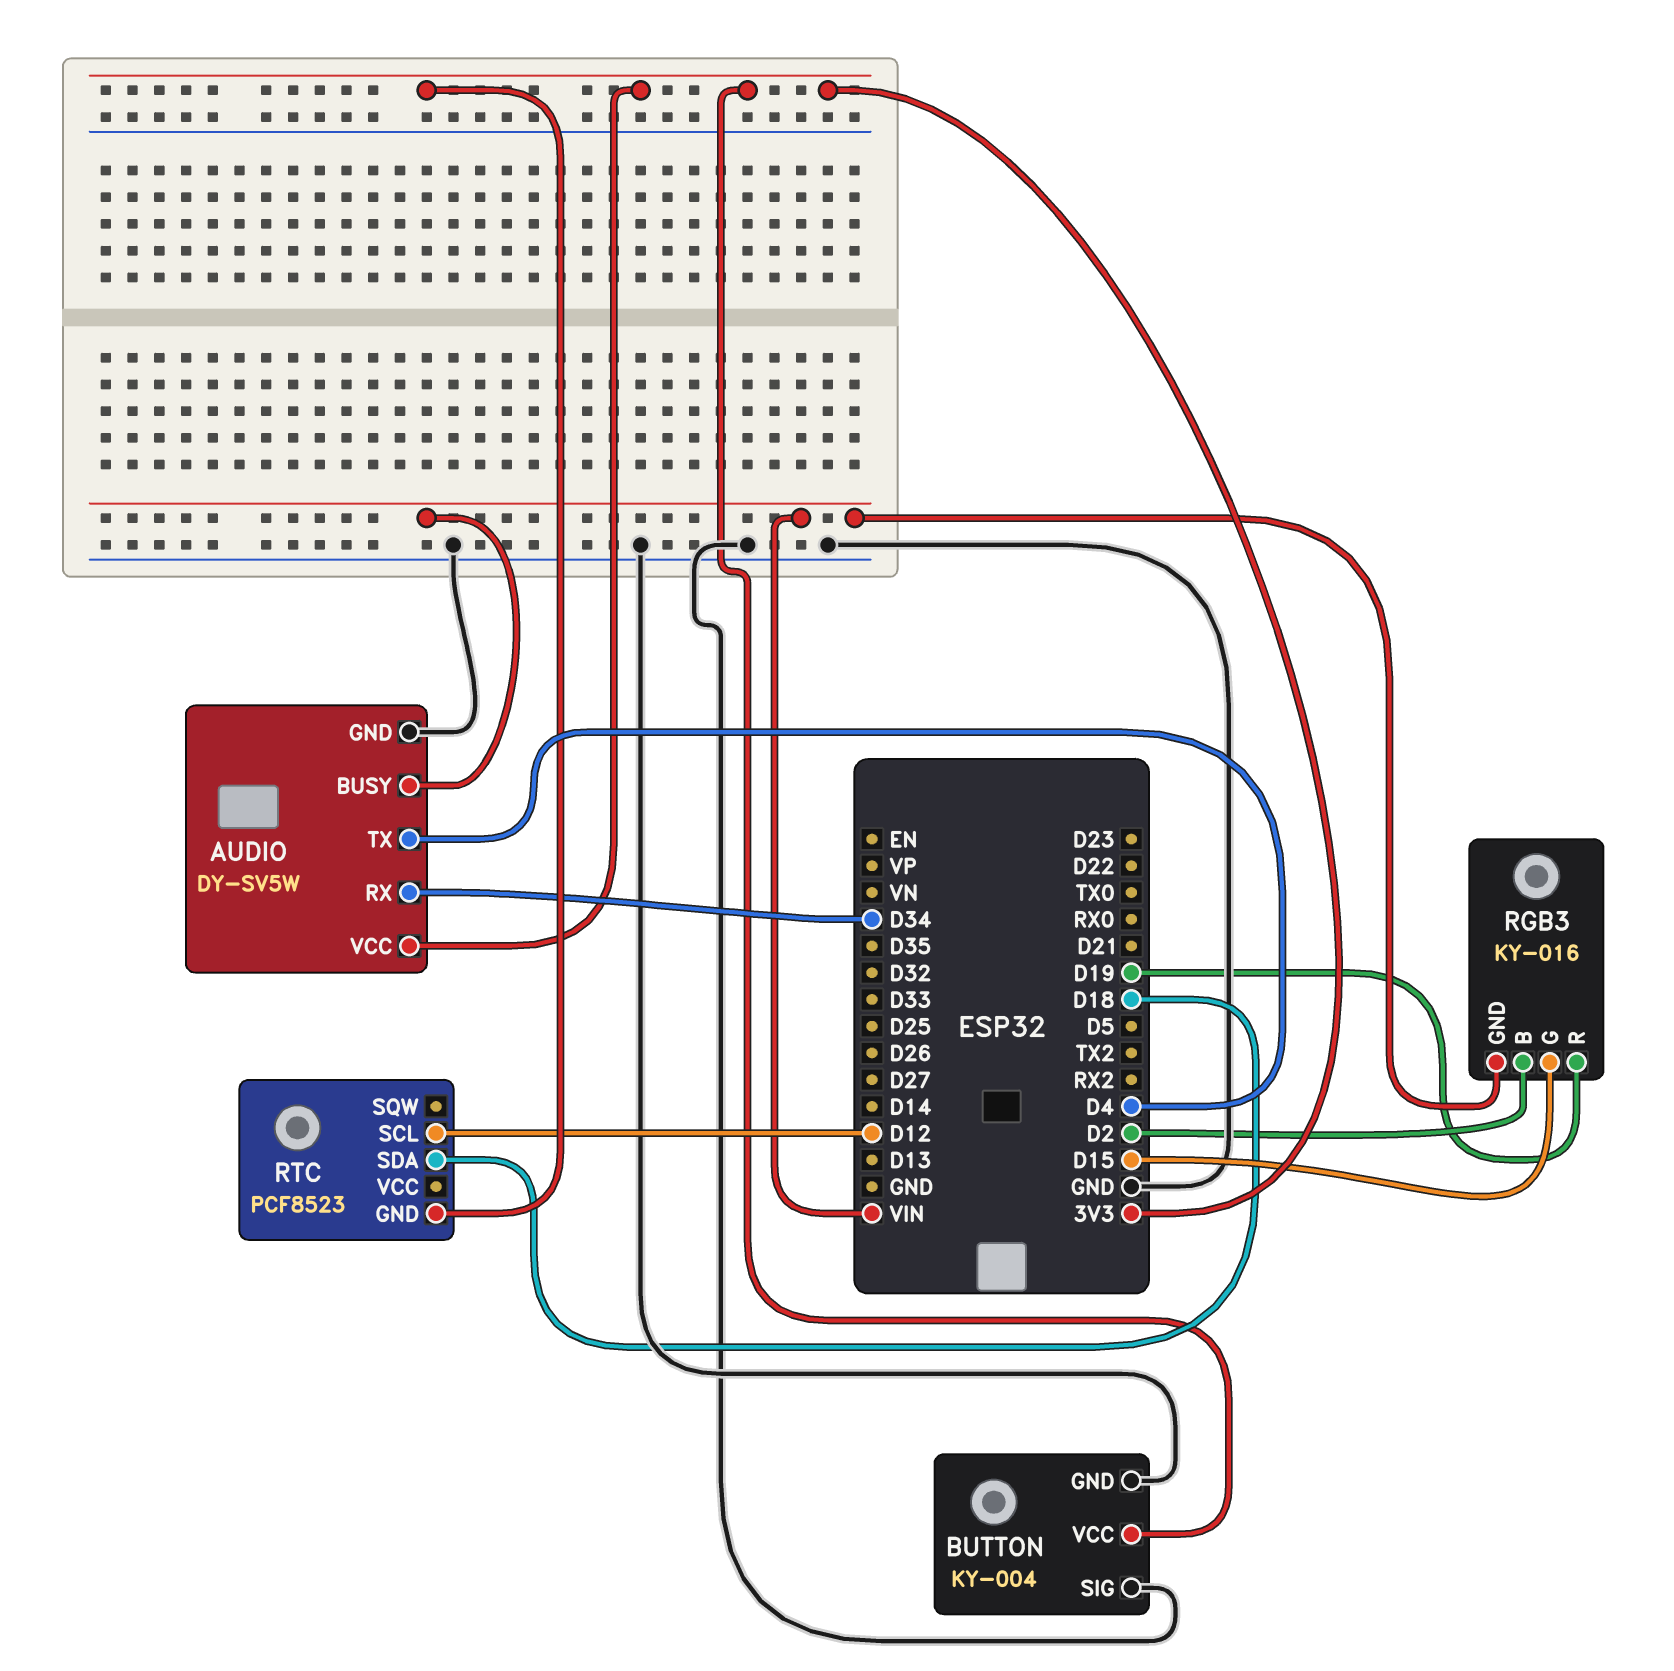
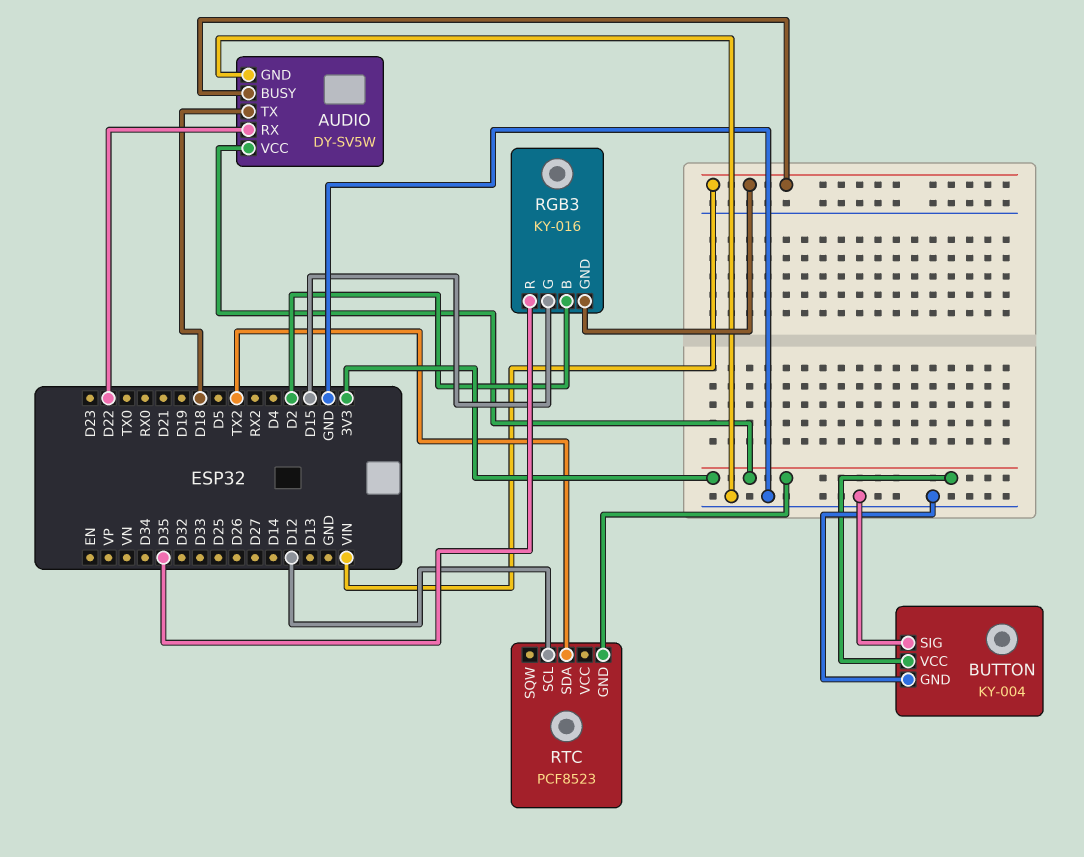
AUDIO pin RX: D34 -> D22
AUDIO pin TX: D4 -> D18
RGB3 pin R: D19 -> D35
RTC pin SDA: D18 -> TX2

